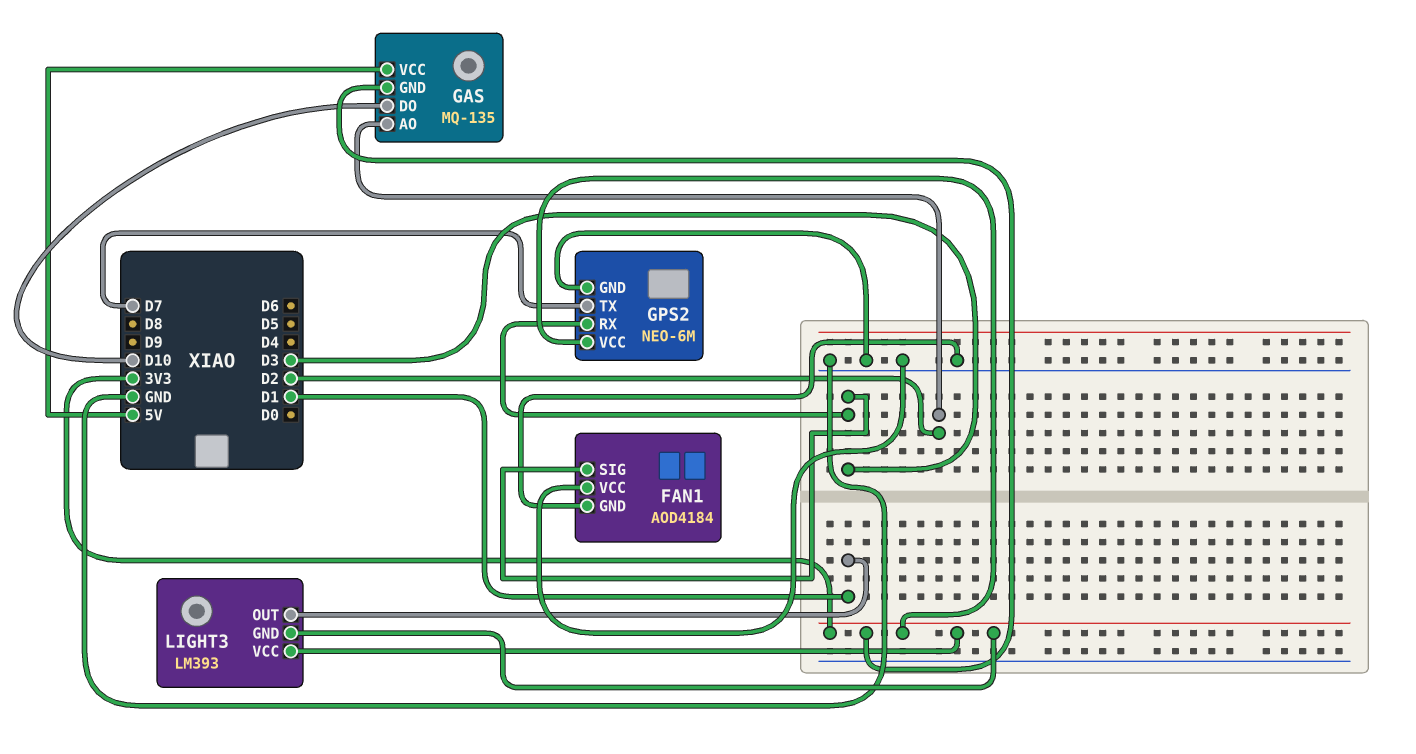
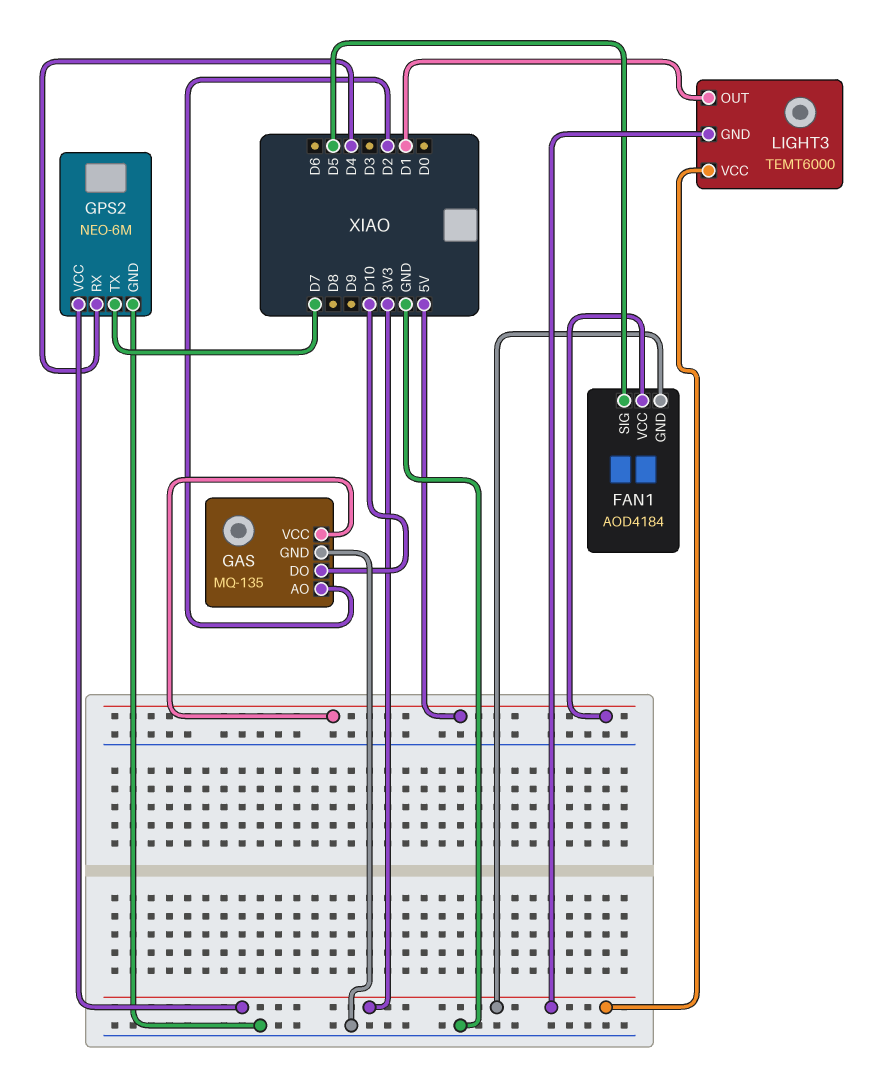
FAN1 pin GND: GND -> 3V3
FAN1 pin SIG: D3 -> D5
FAN1 pin VCC: GND -> 5V
GAS pin GND: 3V3 -> GND
GPS2 pin RX: D3 -> D4
LIGHT3: LM393 -> TEMT6000

